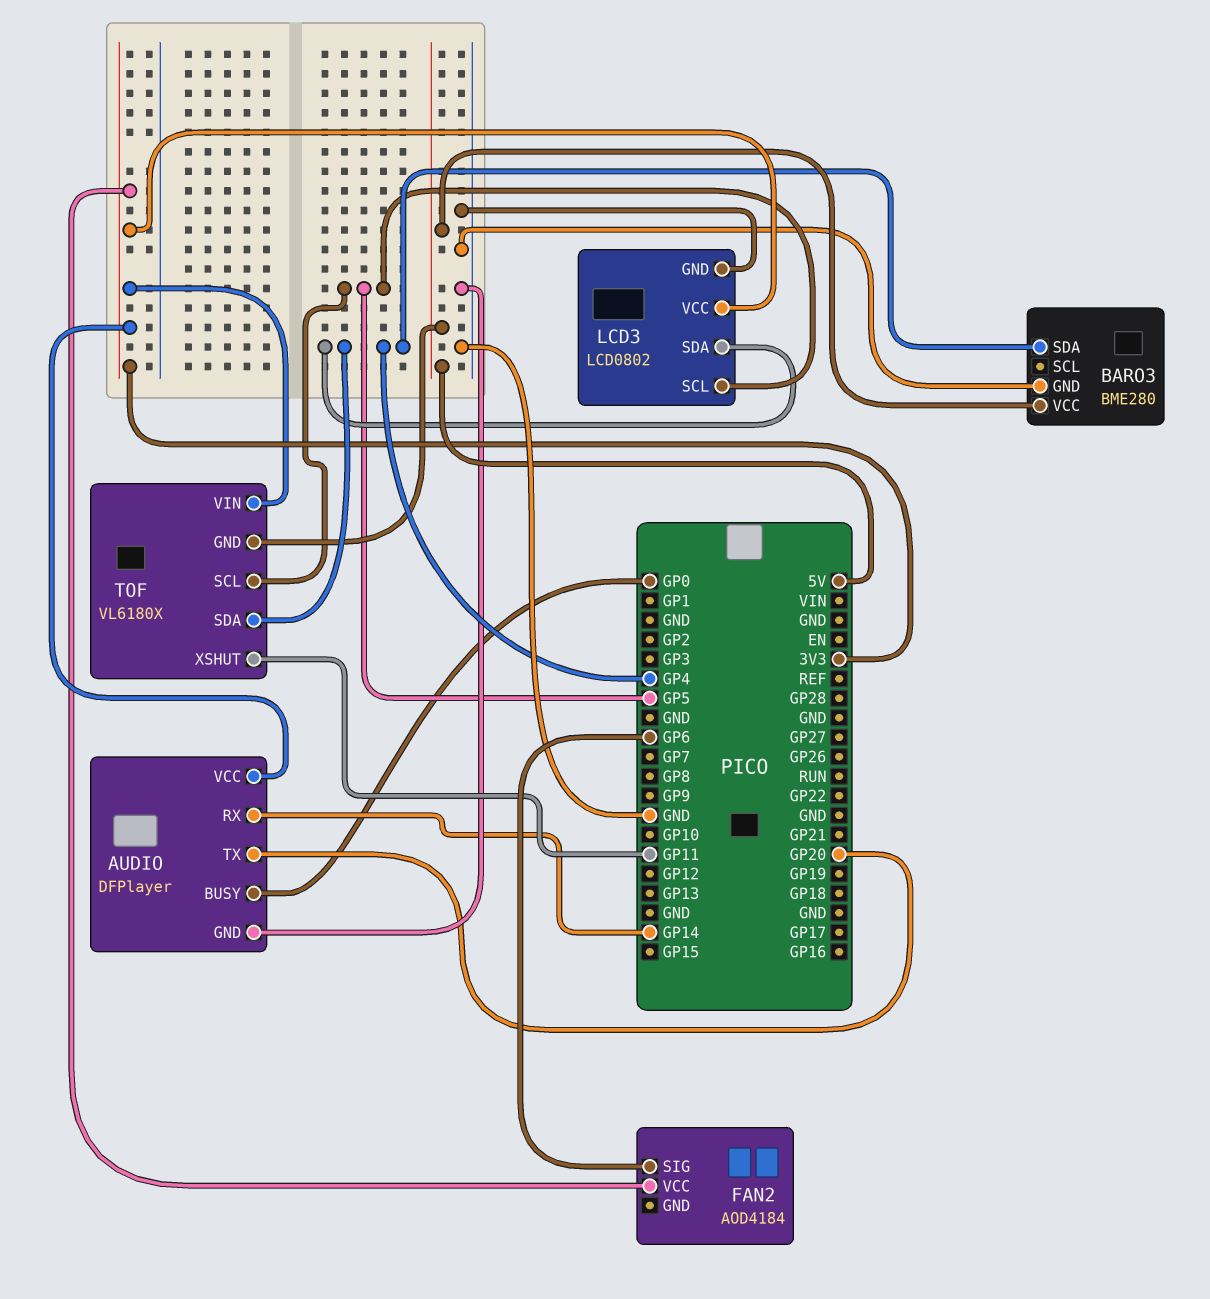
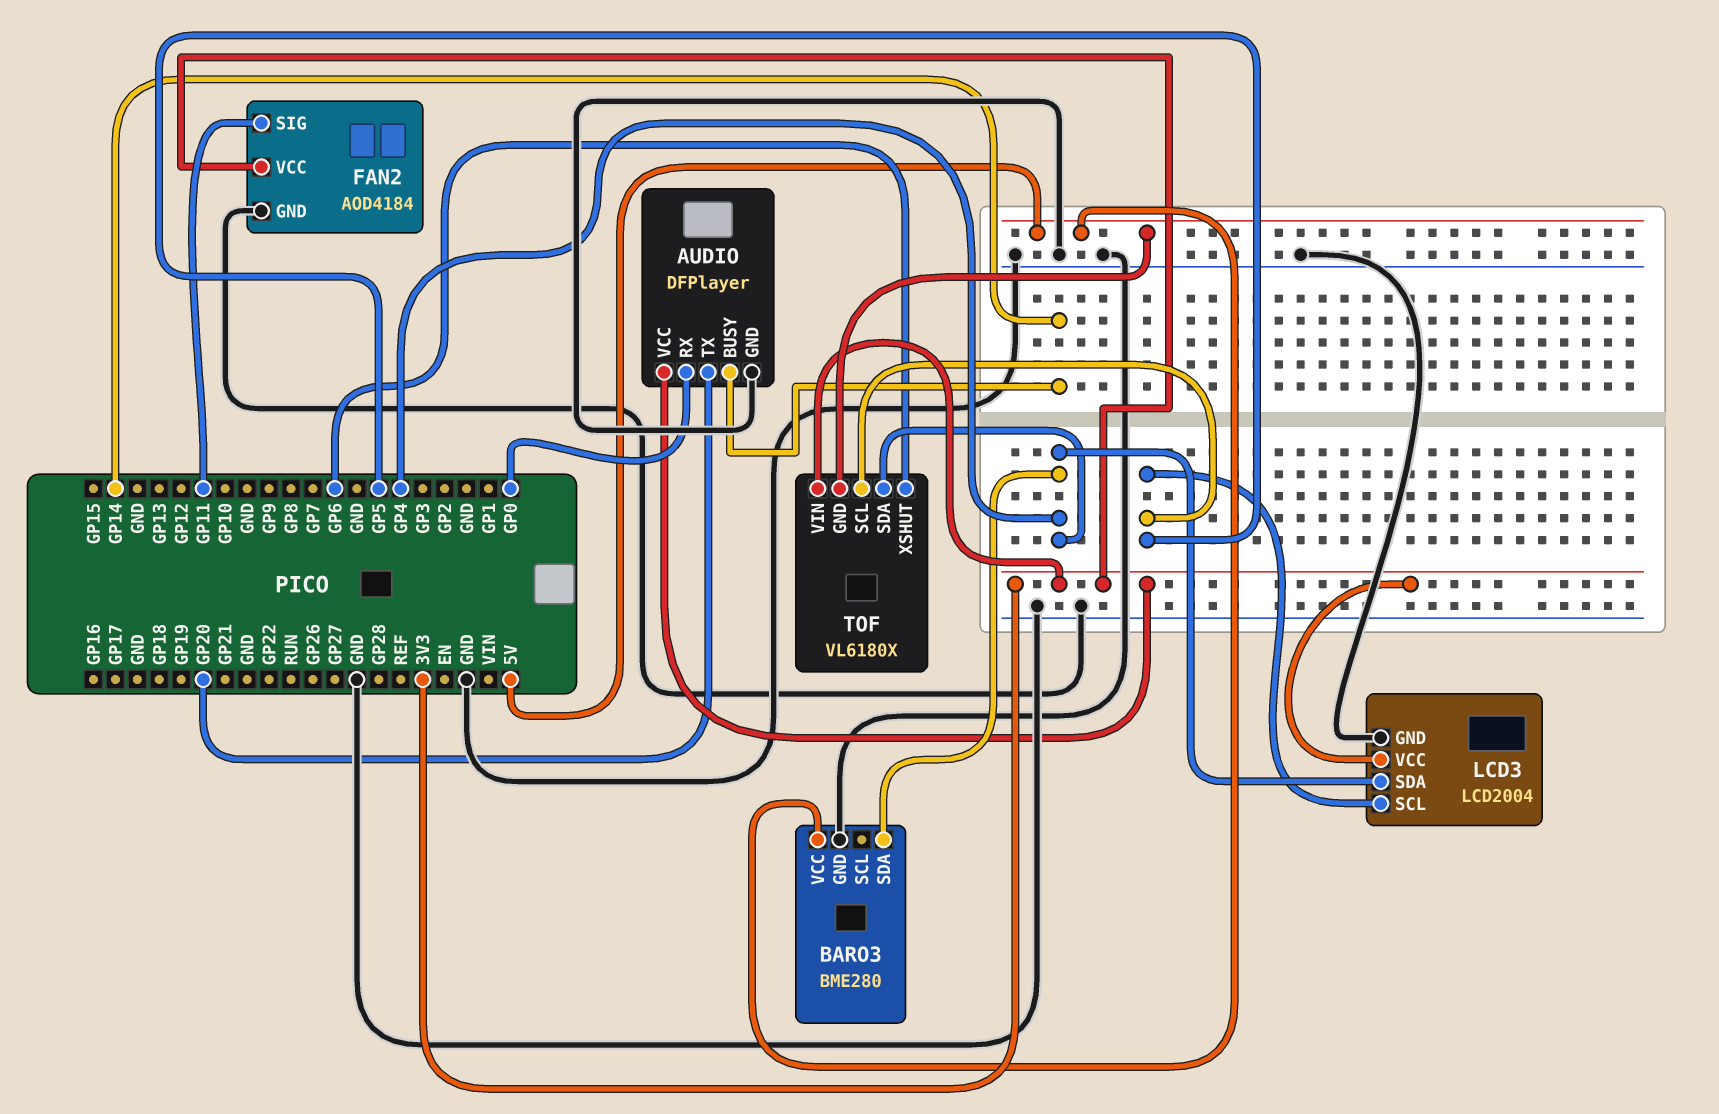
AUDIO pin BUSY: GP0 -> GP14
AUDIO pin RX: GP14 -> GP0
FAN2 pin GND: none -> GND
FAN2 pin SIG: GP6 -> GP11
LCD3: LCD0802 -> LCD2004
TOF pin XSHUT: GP11 -> GP6

